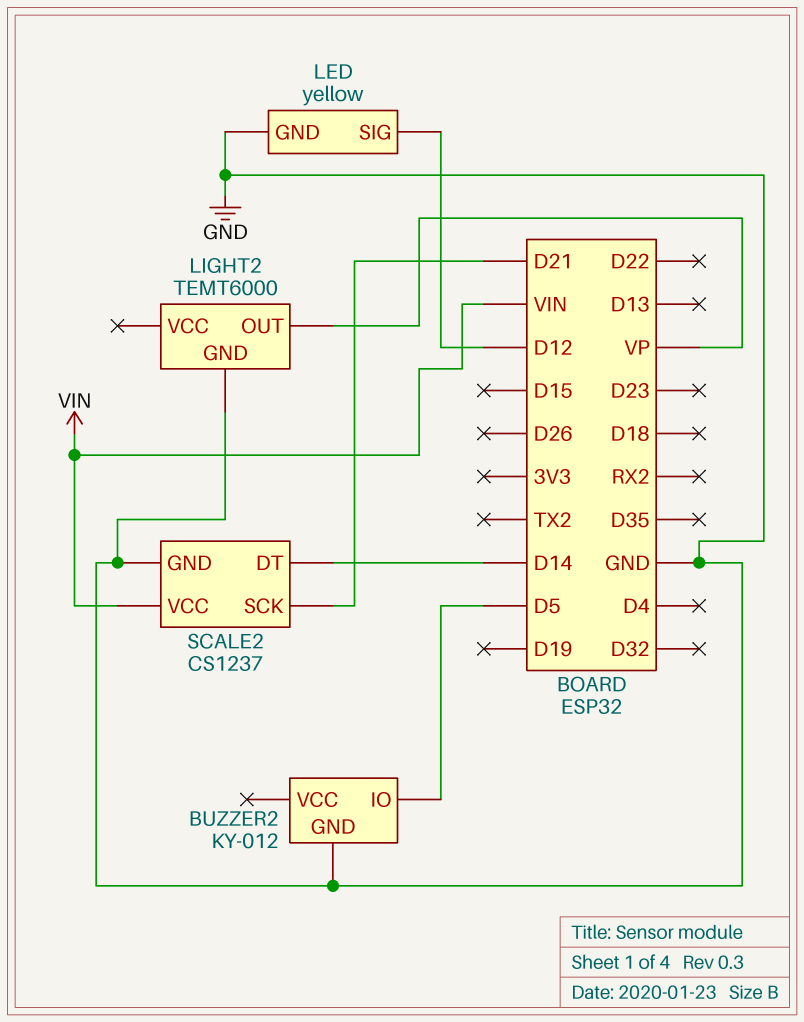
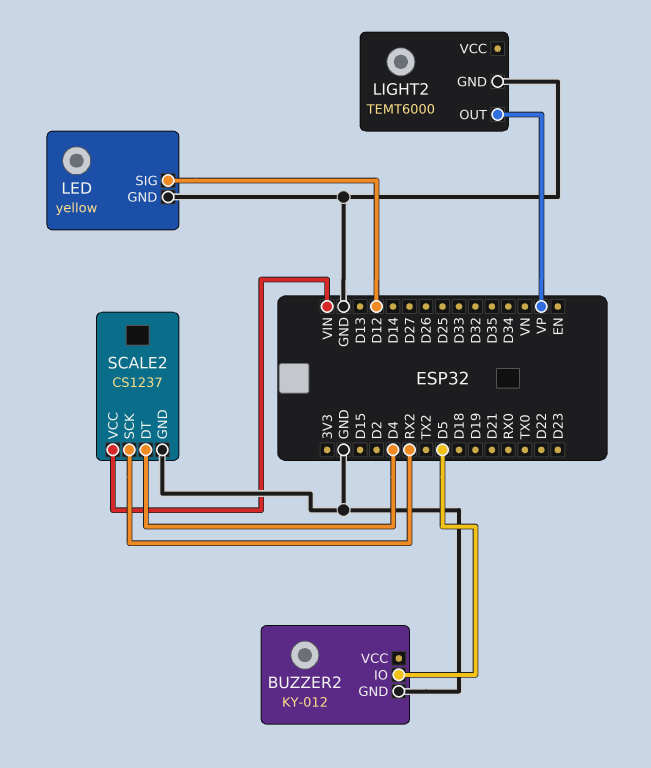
SCALE2 pin DT: D14 -> D4
SCALE2 pin SCK: D21 -> RX2

